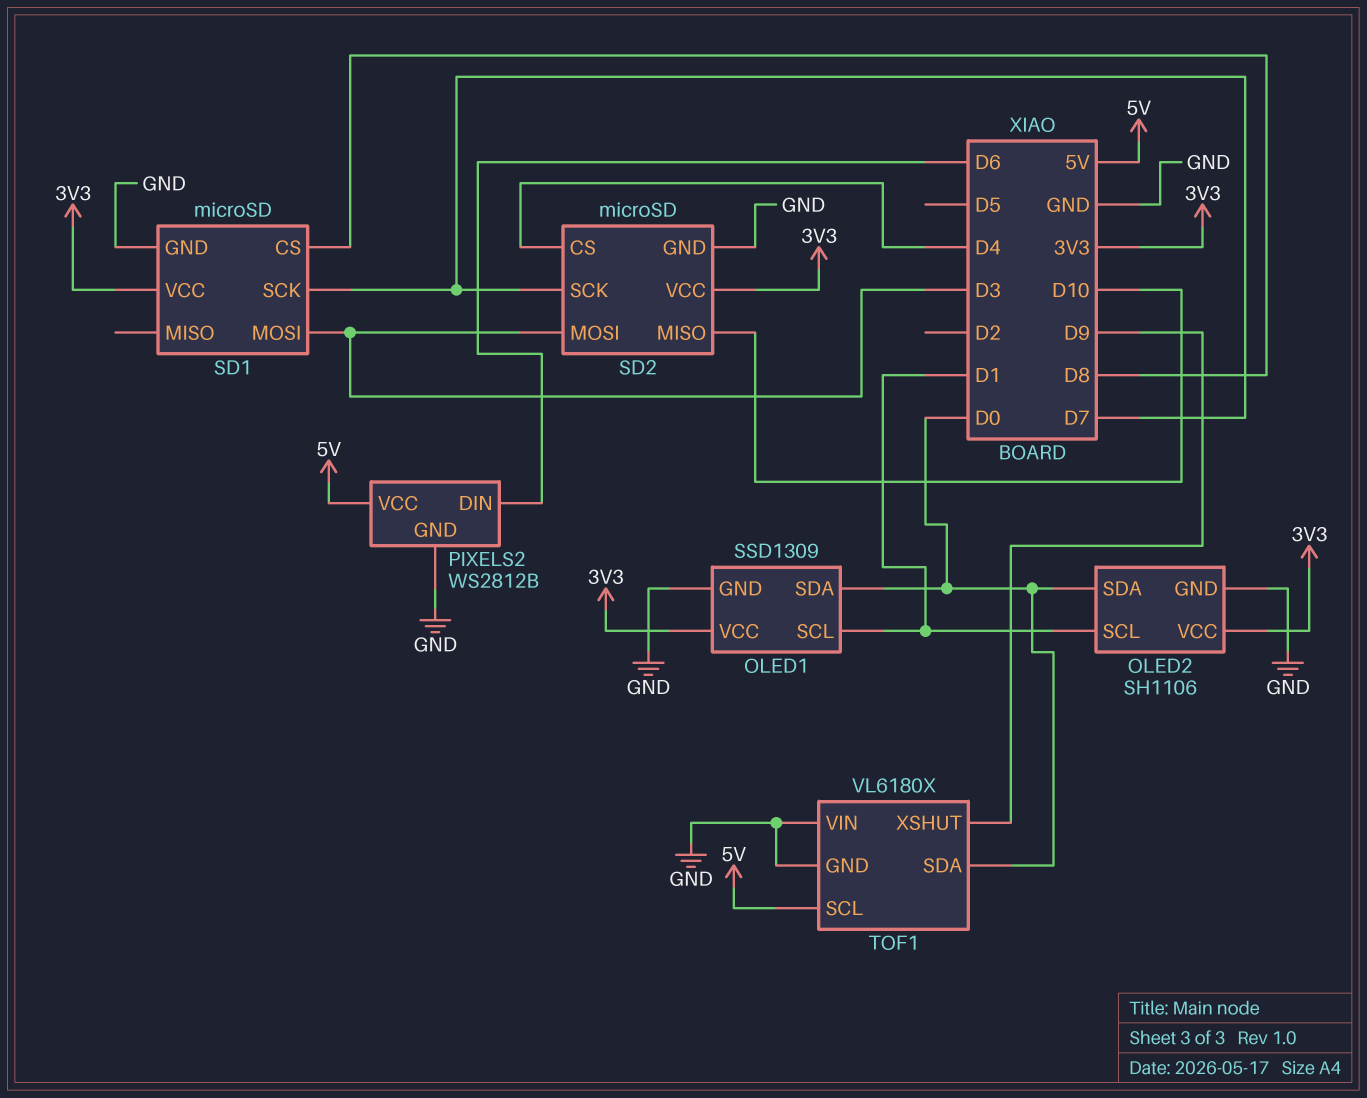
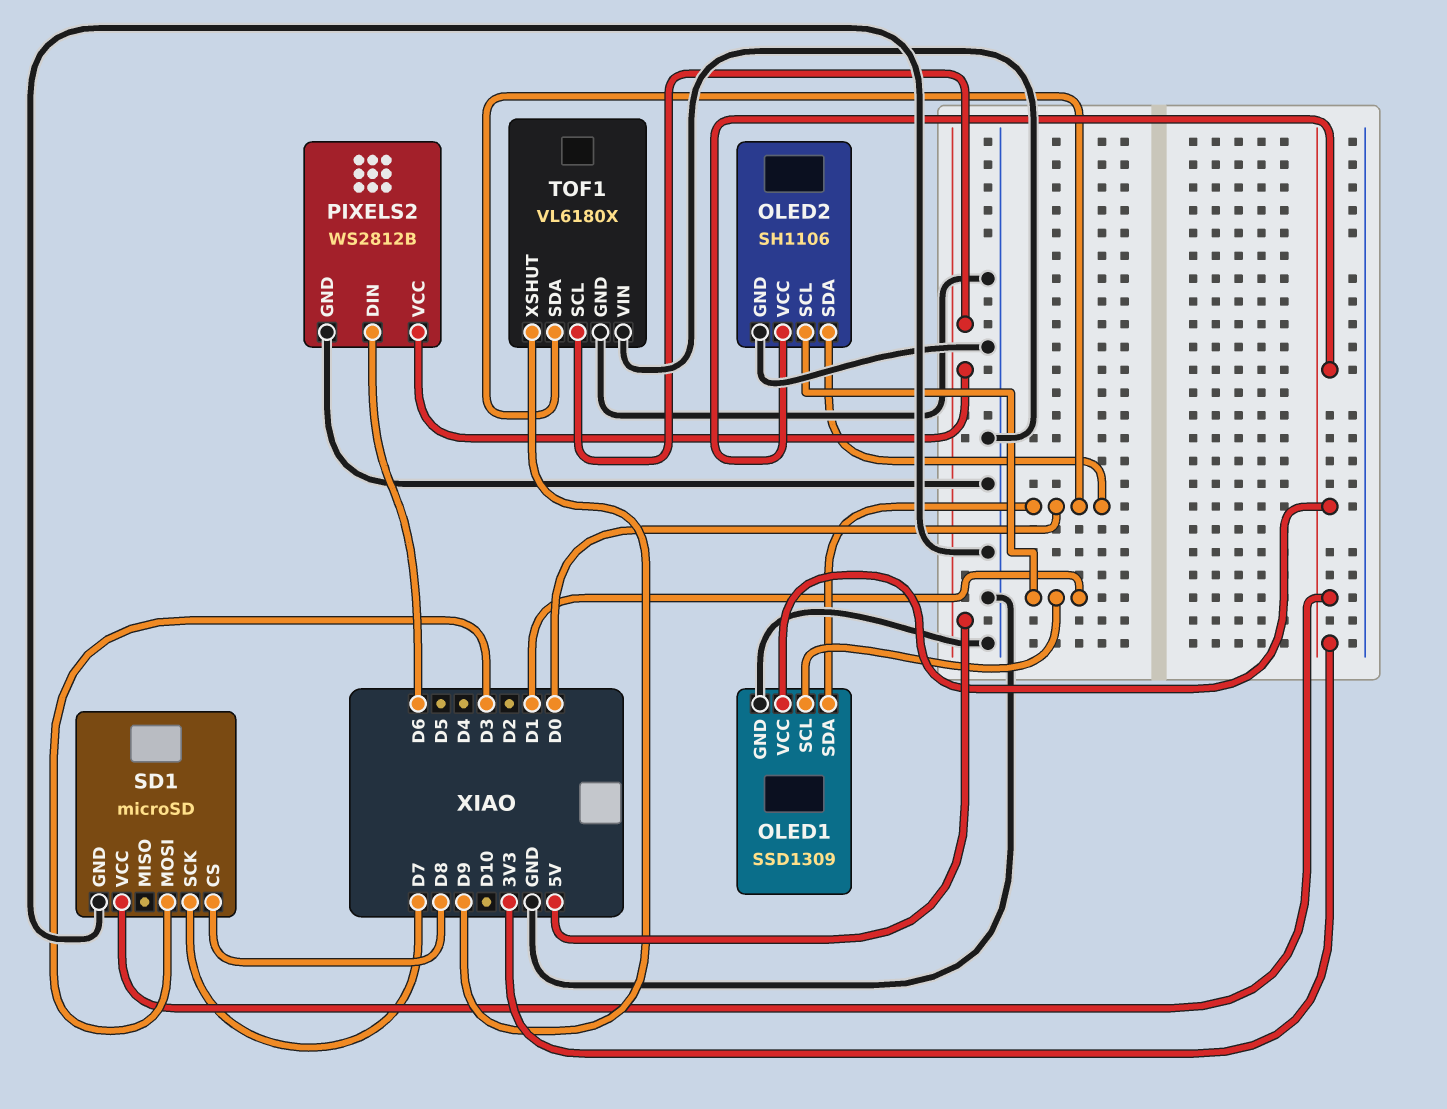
SD2: microSD -> none
SD2 pin CS: D4 -> none
SD2 pin GND: GND -> none
SD2 pin MISO: D10 -> none
SD2 pin MOSI: D3 -> none
SD2 pin SCK: D7 -> none
SD2 pin VCC: 3V3 -> none

